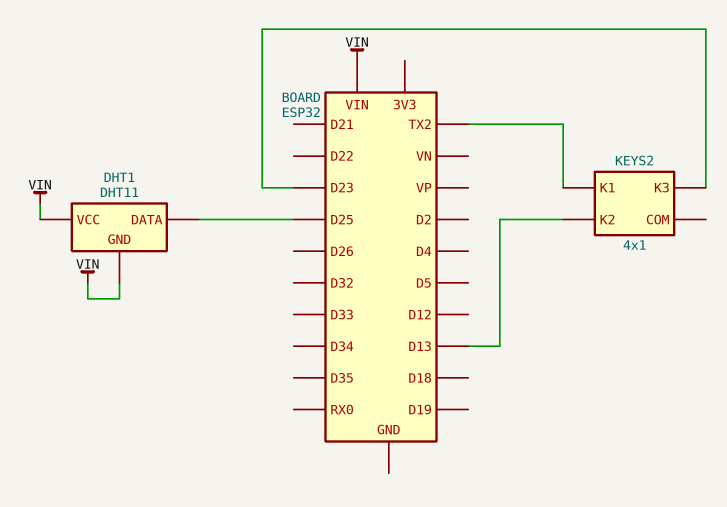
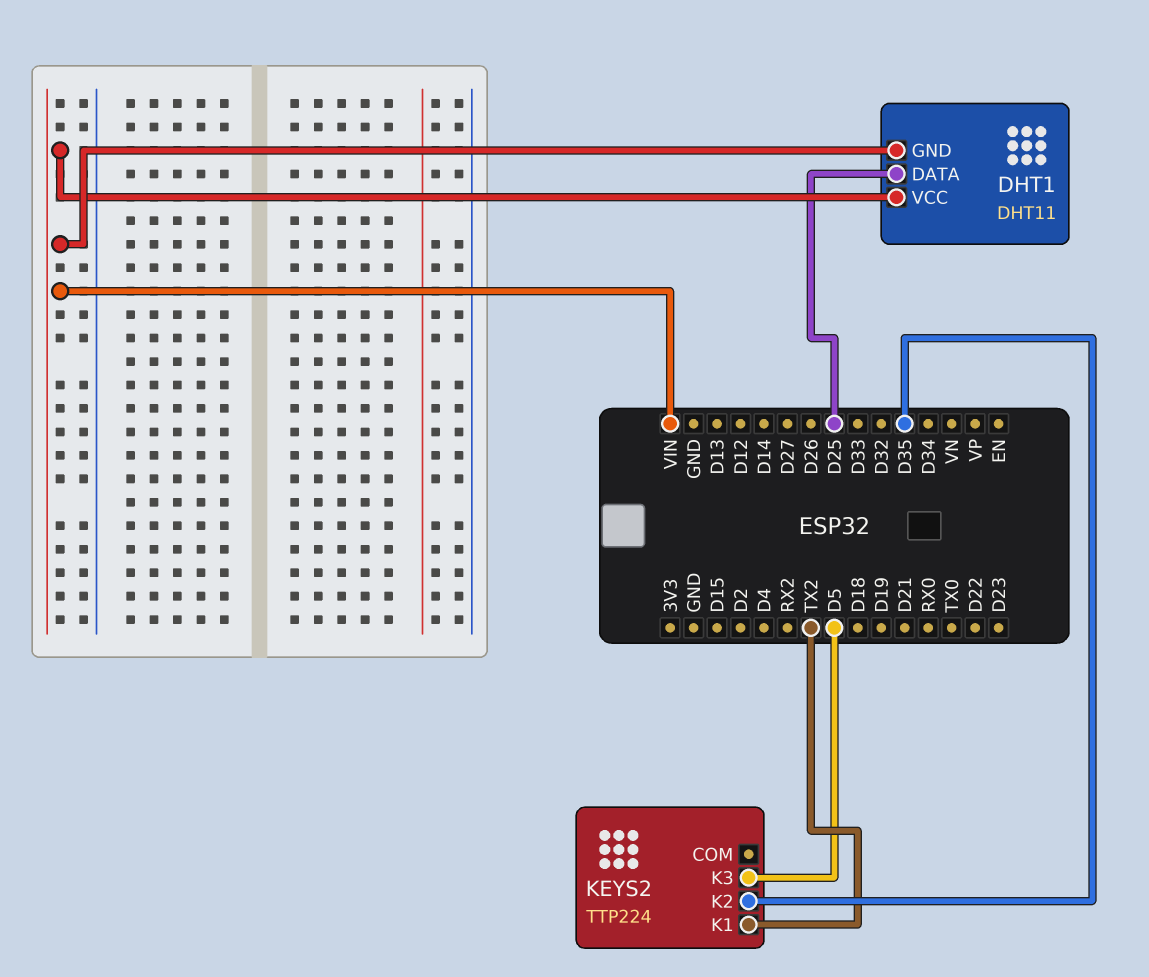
KEYS2: 4x1 -> TTP224
KEYS2 pin K2: D13 -> D35
KEYS2 pin K3: D23 -> D5

